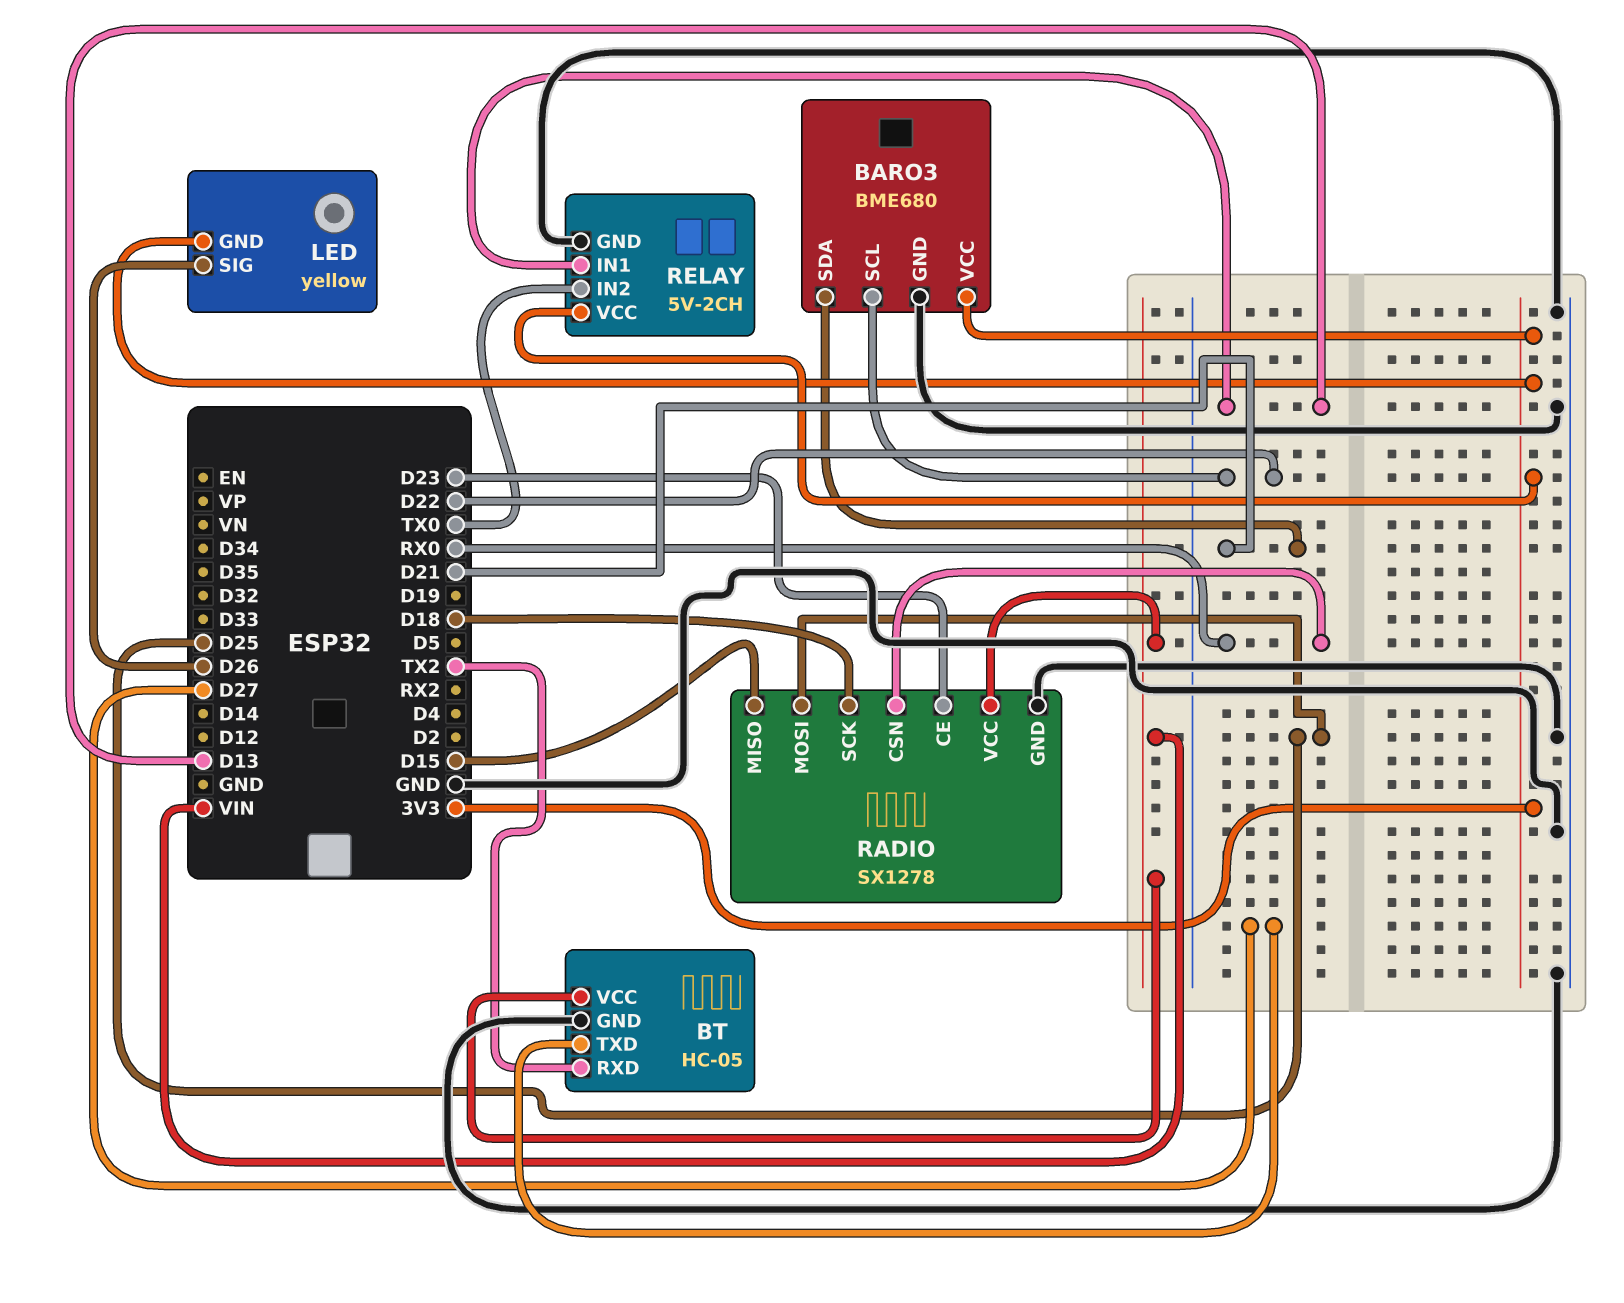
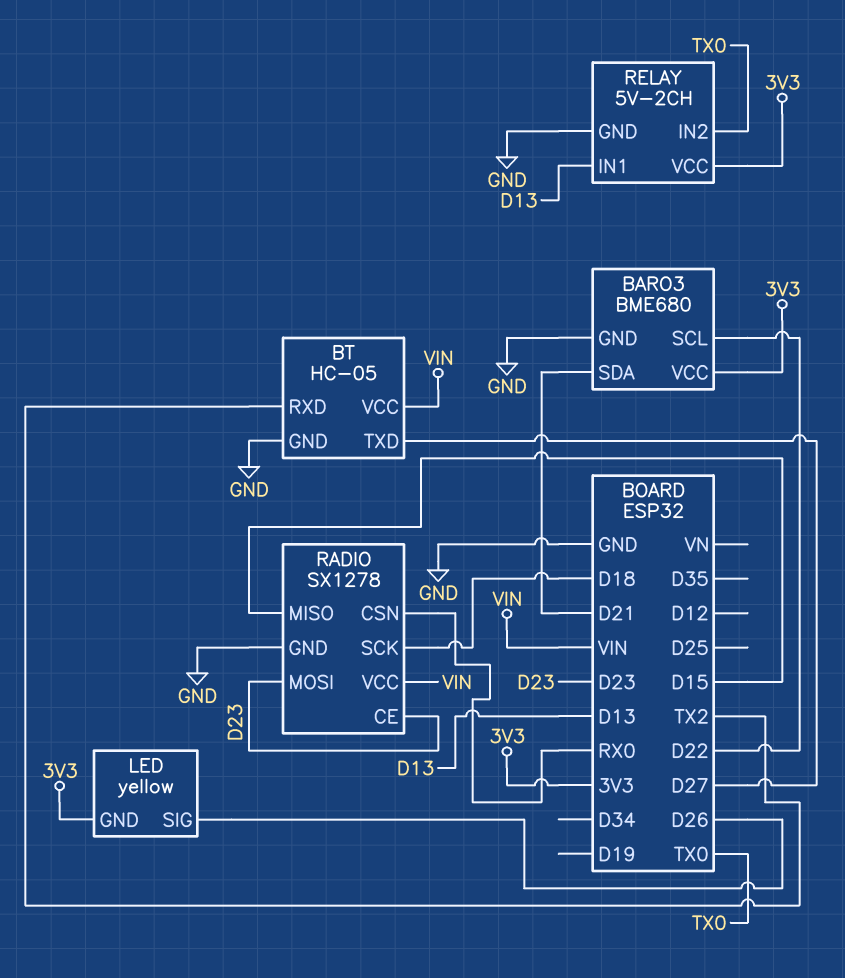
RADIO pin MOSI: D25 -> D23

